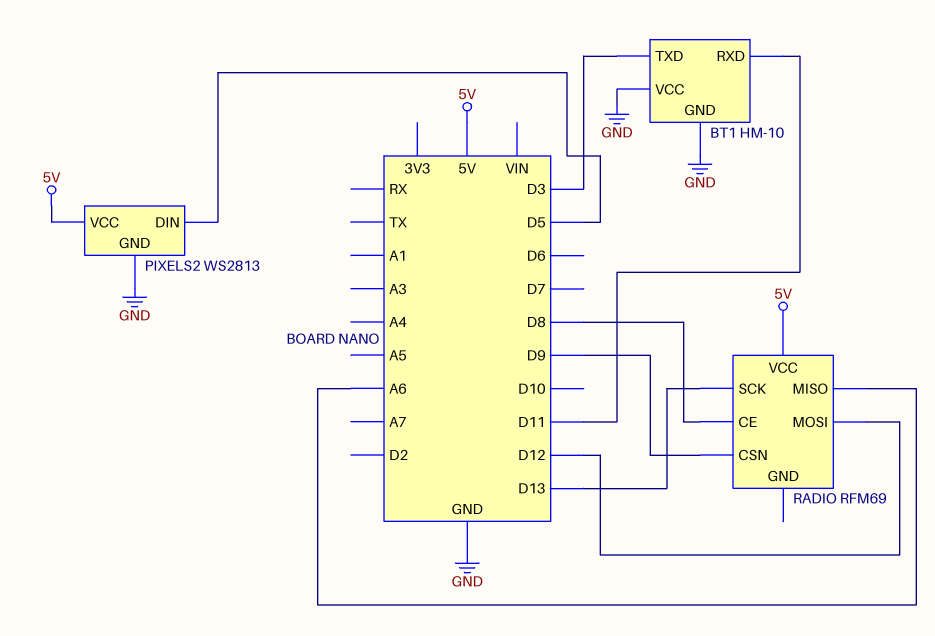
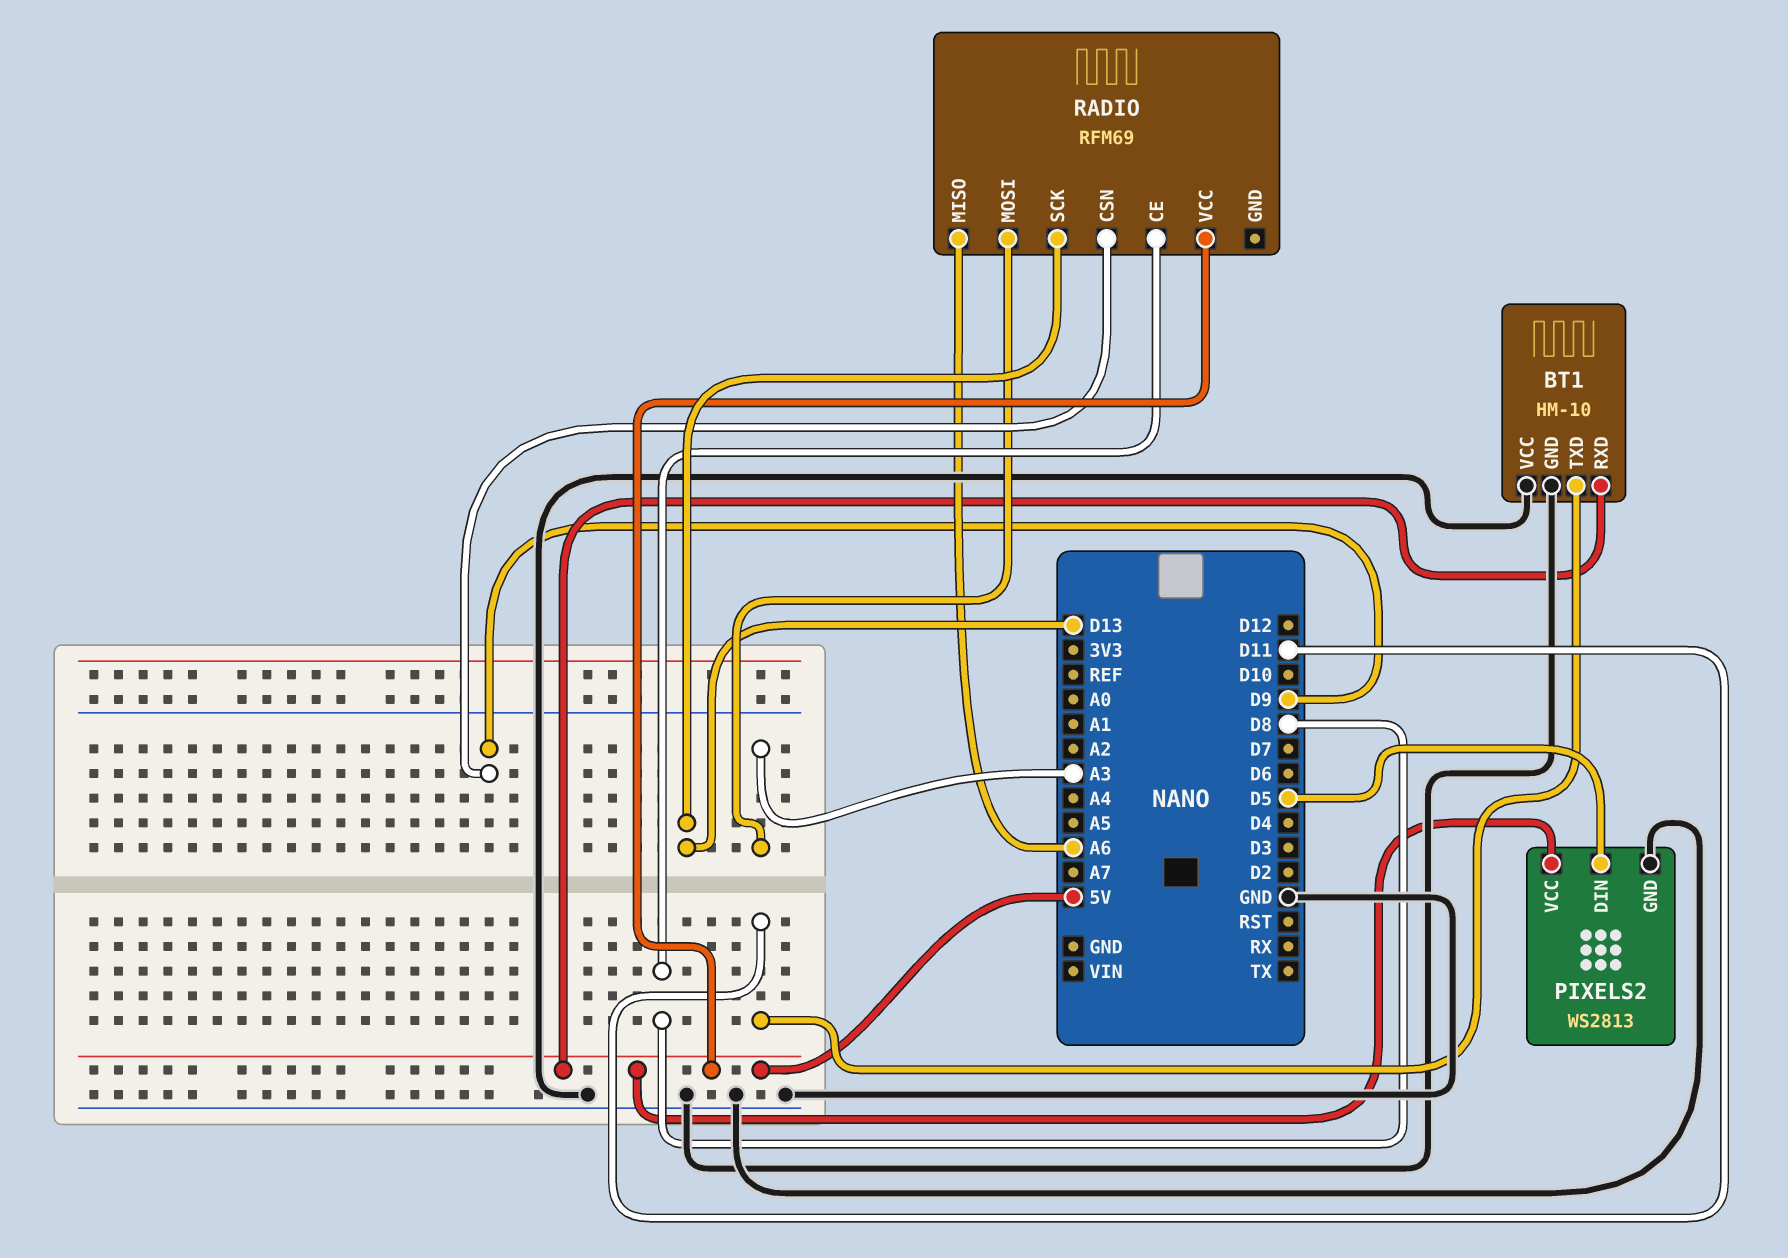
BT1 pin RXD: D11 -> 5V
BT1 pin TXD: D3 -> D11
RADIO pin MOSI: D12 -> A3

